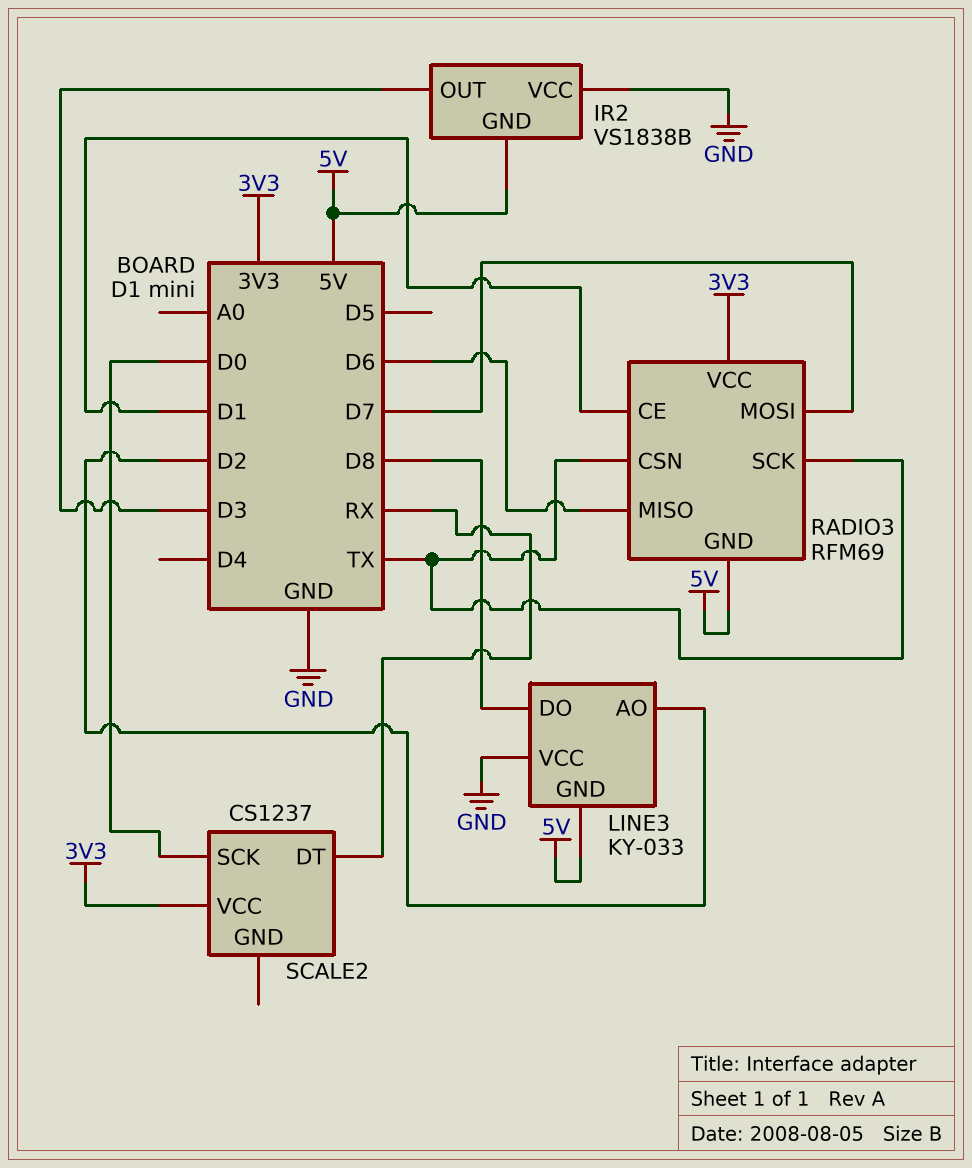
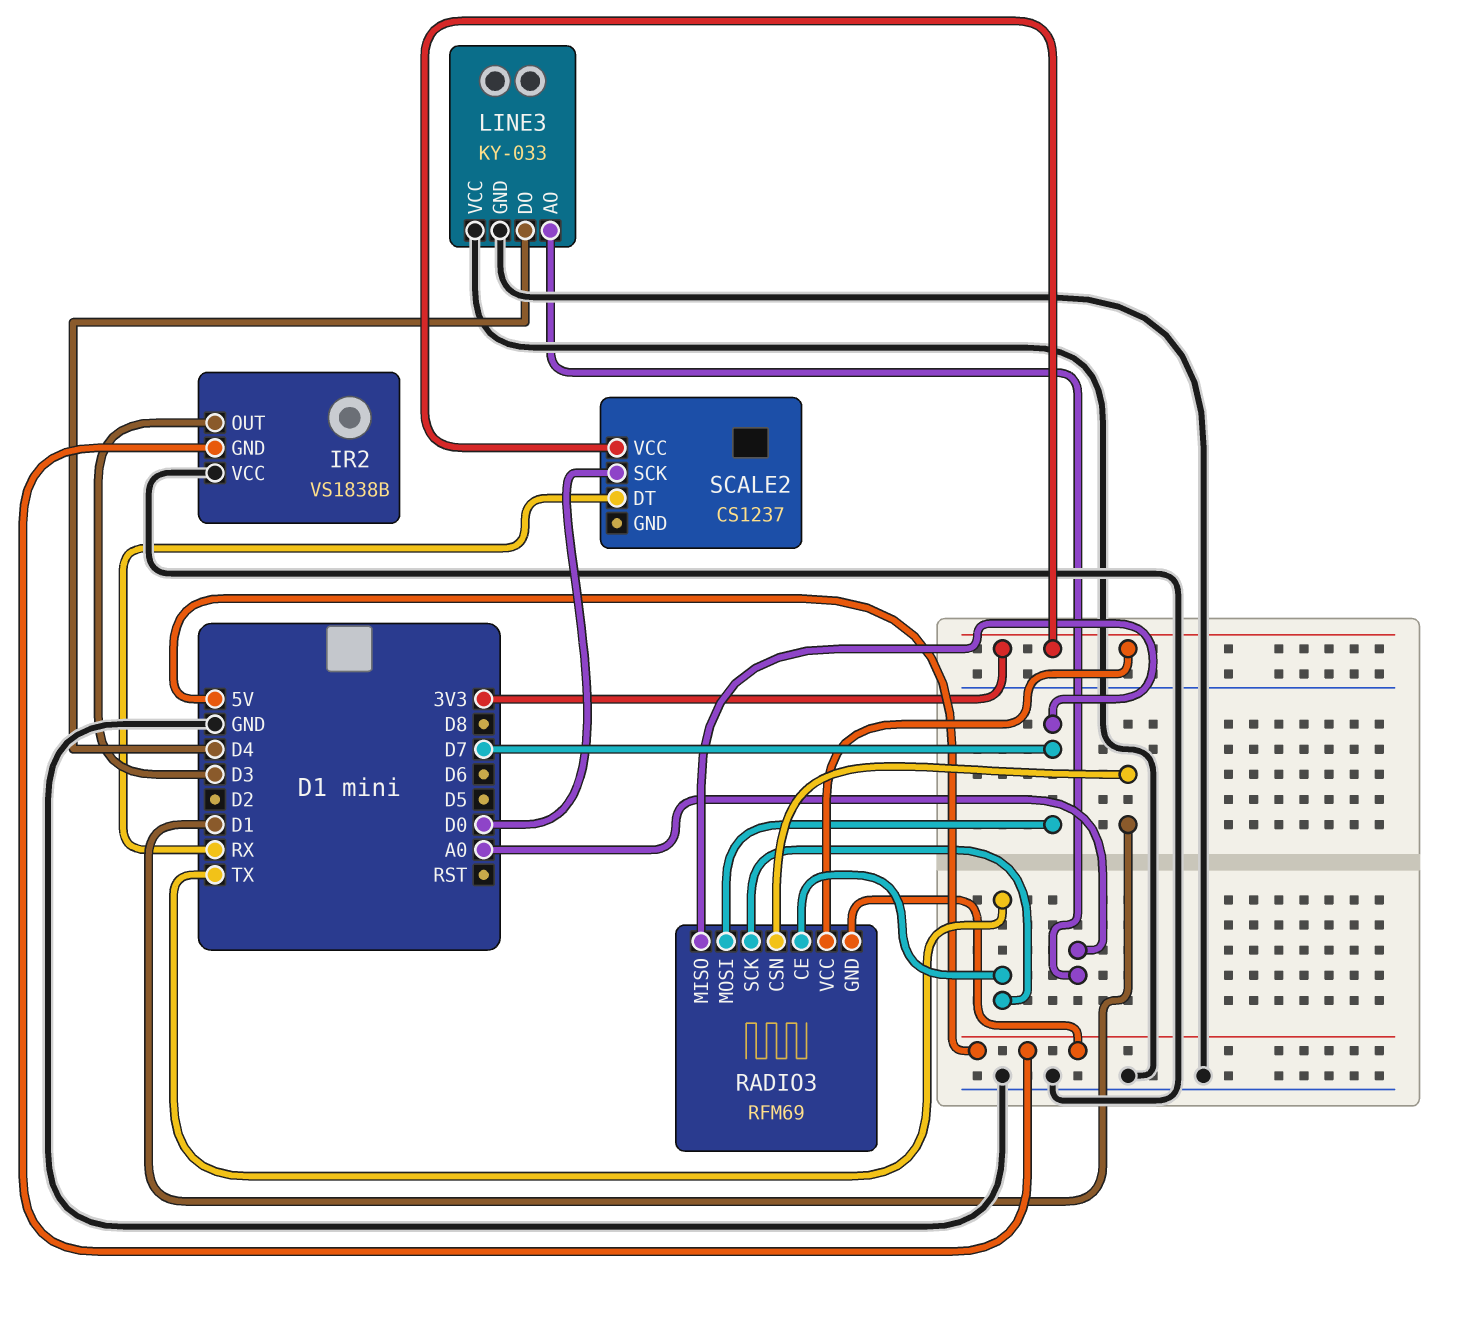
LINE3 pin AO: D2 -> A0
LINE3 pin DO: D8 -> D4
LINE3 pin GND: 5V -> GND
RADIO3 pin CE: D1 -> TX
RADIO3 pin CSN: TX -> D1
RADIO3 pin MISO: D6 -> D7

